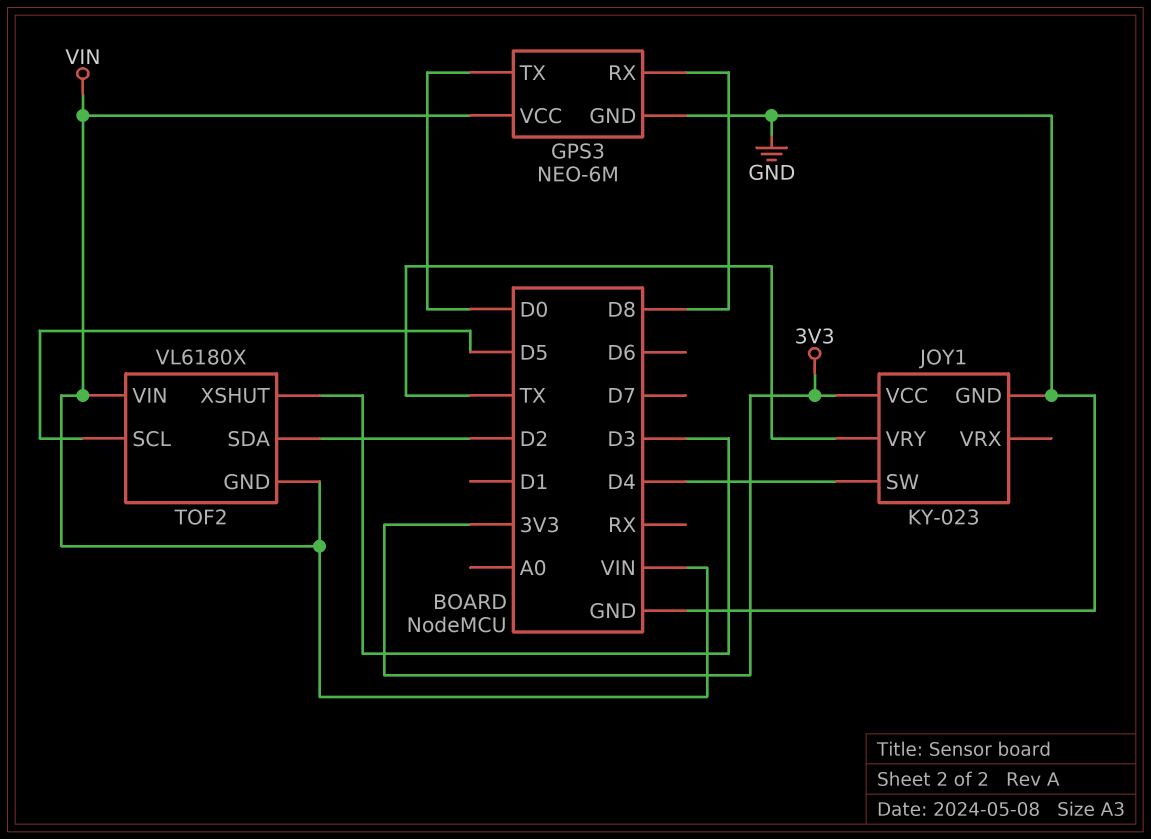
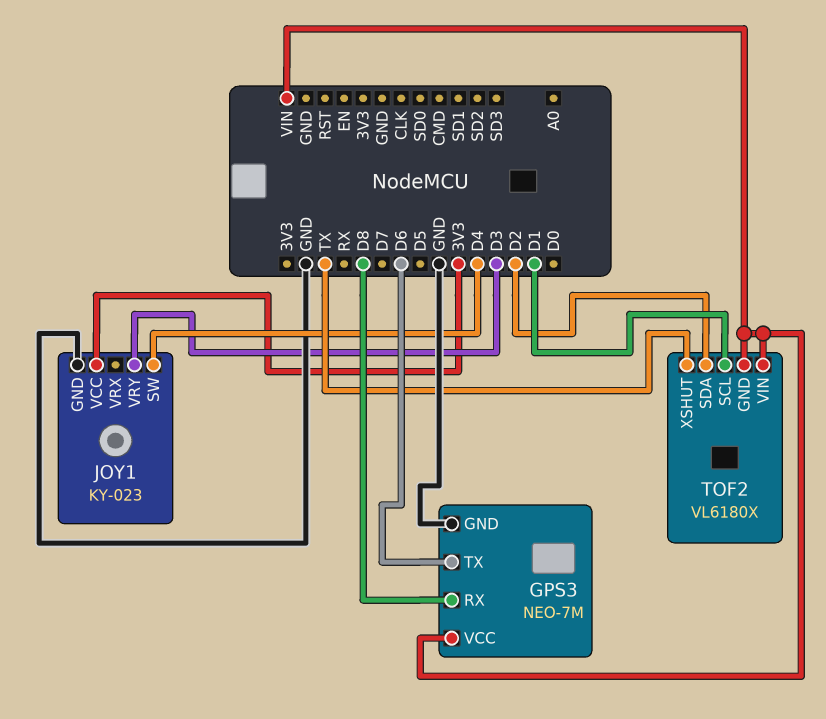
GPS3: NEO-6M -> NEO-7M
GPS3 pin TX: D0 -> D6
JOY1 pin VRY: TX -> D3
TOF2 pin SCL: D5 -> D1
TOF2 pin XSHUT: D3 -> TX

